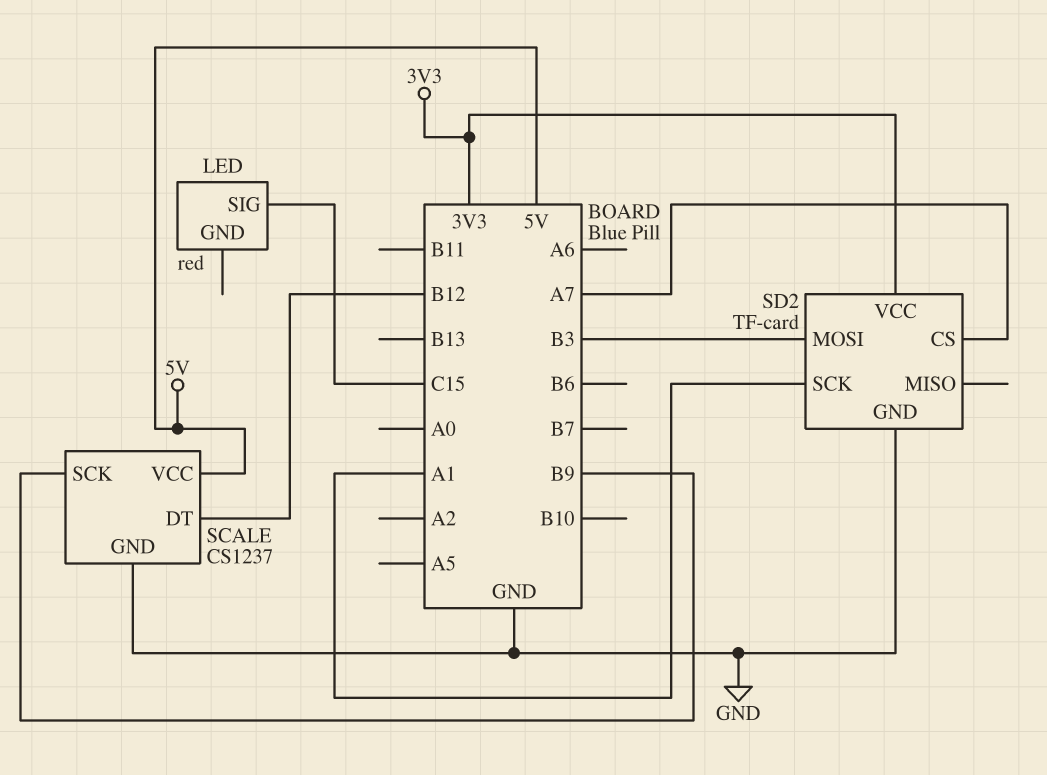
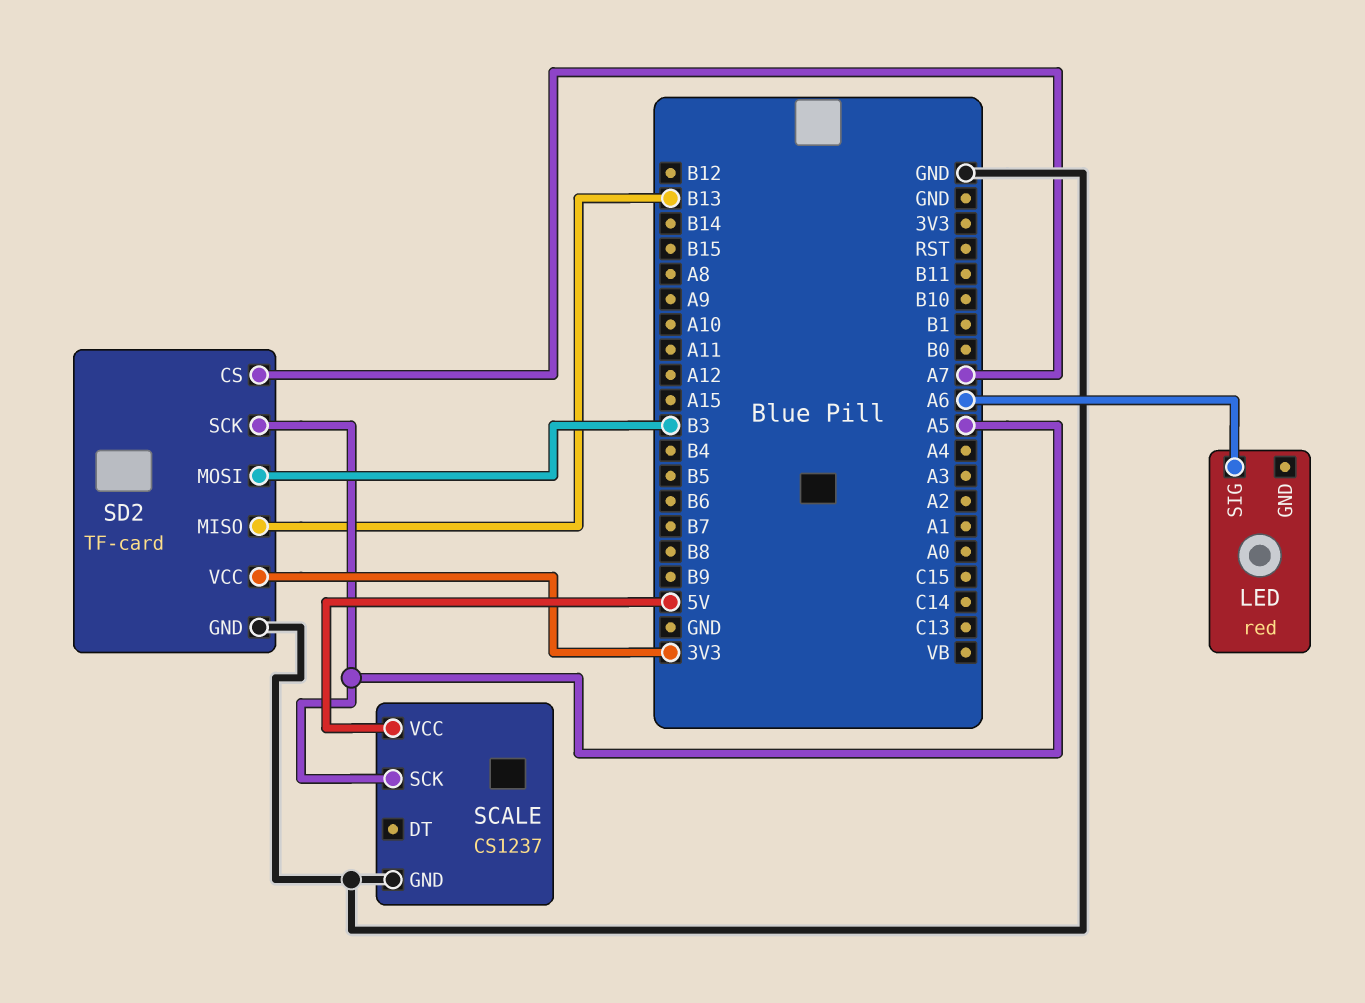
LED pin SIG: C15 -> A6
SCALE pin DT: B12 -> none
SCALE pin SCK: B9 -> A5
SD2 pin MISO: none -> B13
SD2 pin SCK: A1 -> A5

